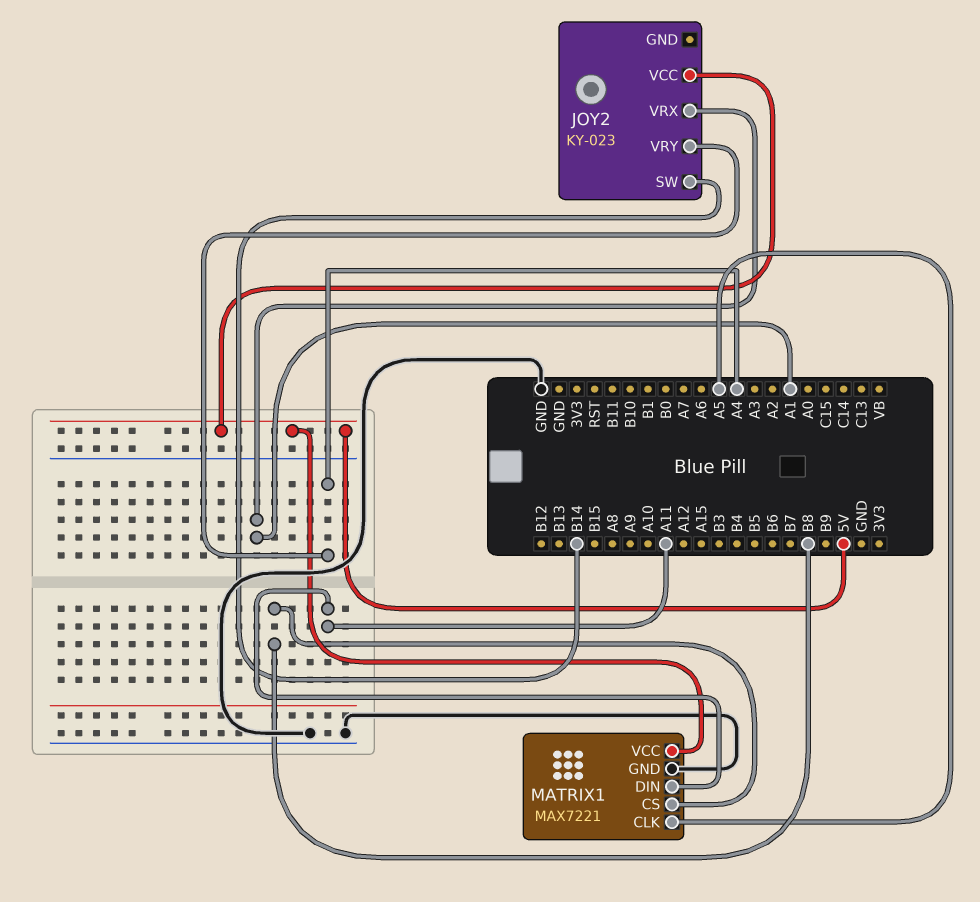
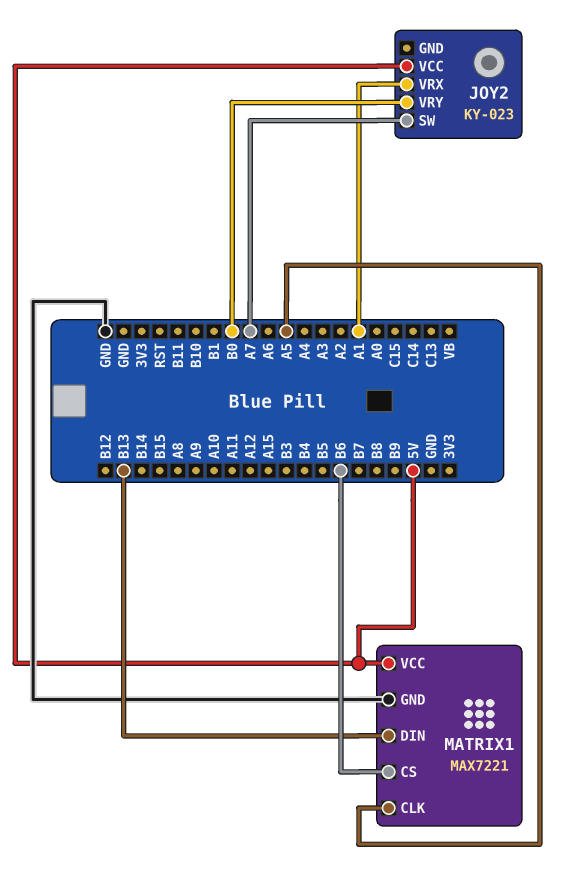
JOY2 pin SW: B14 -> A7
JOY2 pin VRY: A4 -> B0
MATRIX1 pin CS: B8 -> B6
MATRIX1 pin DIN: A11 -> B13

